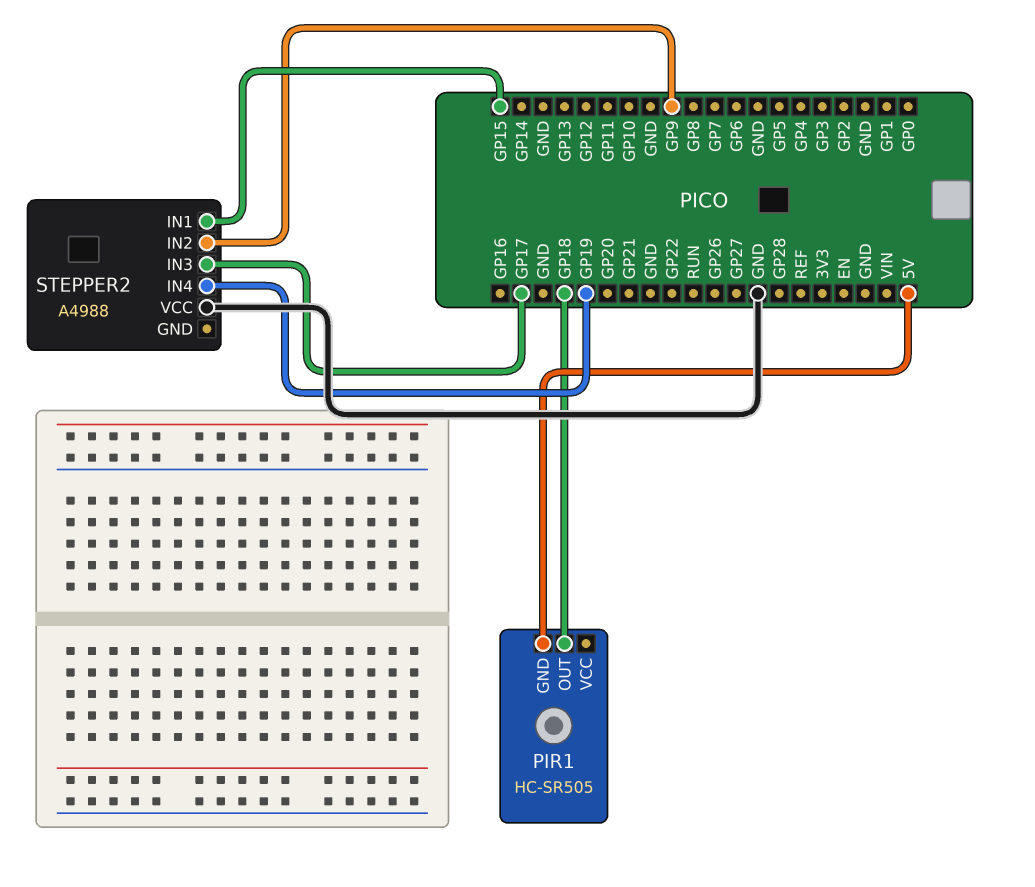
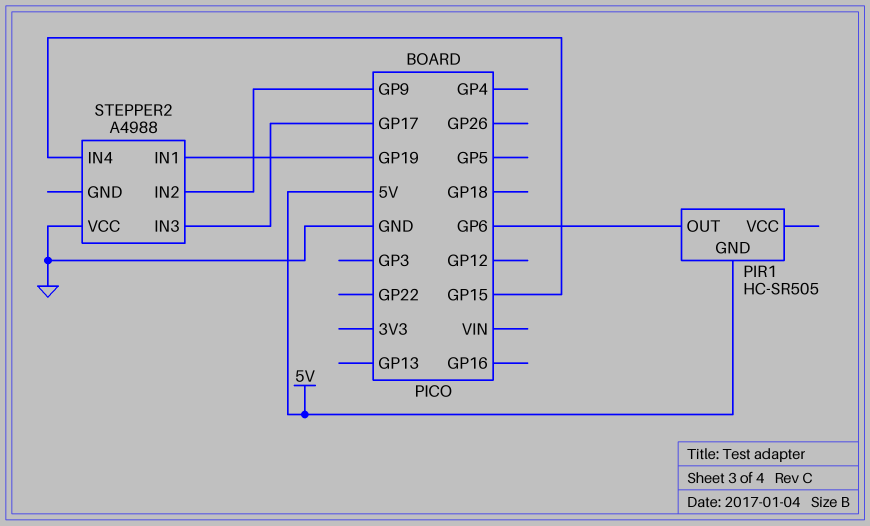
PIR1 pin OUT: GP18 -> GP6
STEPPER2 pin IN1: GP15 -> GP19
STEPPER2 pin IN4: GP19 -> GP15

